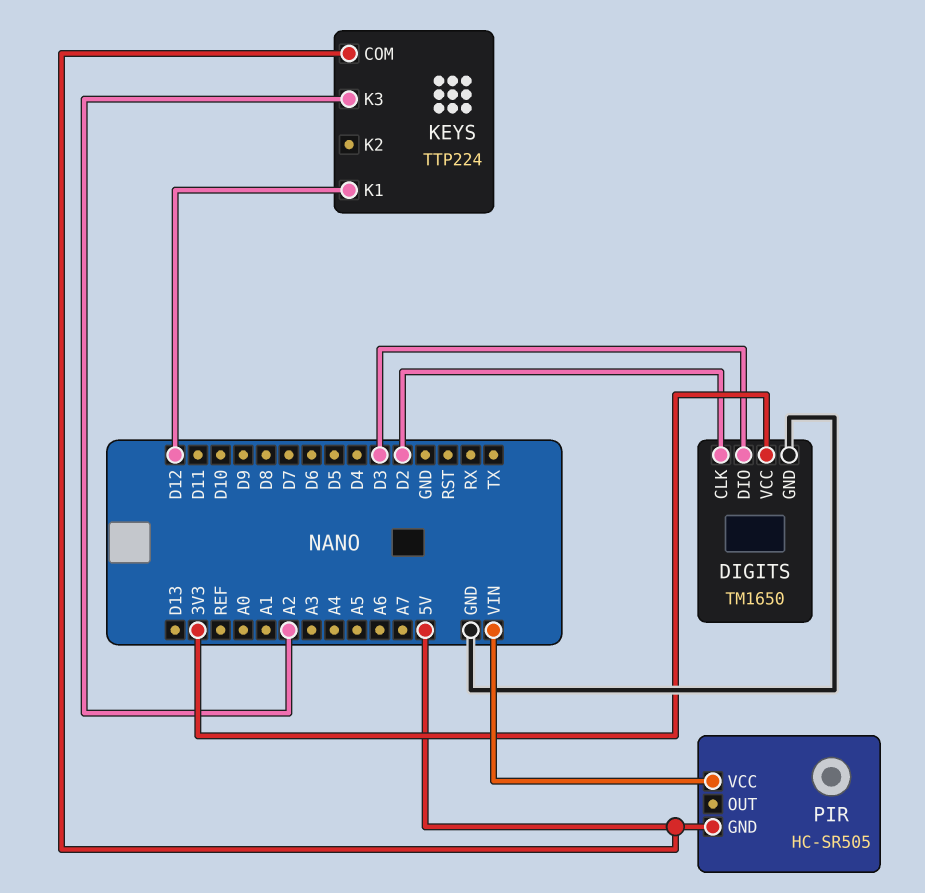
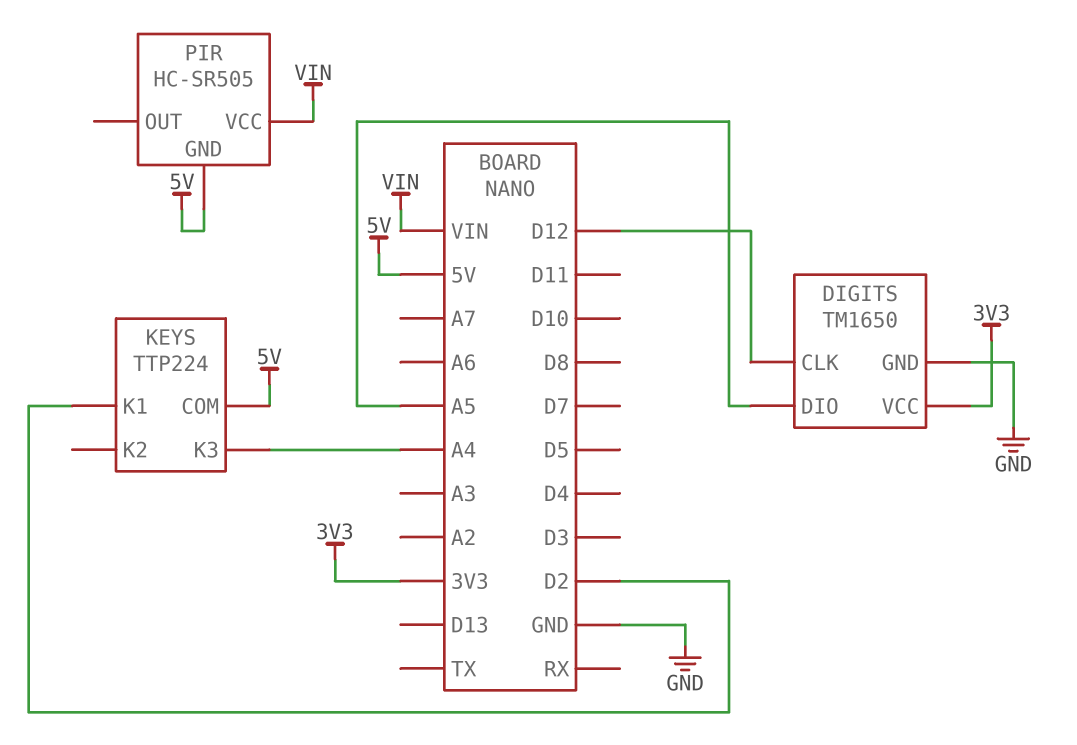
DIGITS pin CLK: D2 -> D12
DIGITS pin DIO: D3 -> A5
KEYS pin K1: D12 -> D2
KEYS pin K3: A2 -> A4

